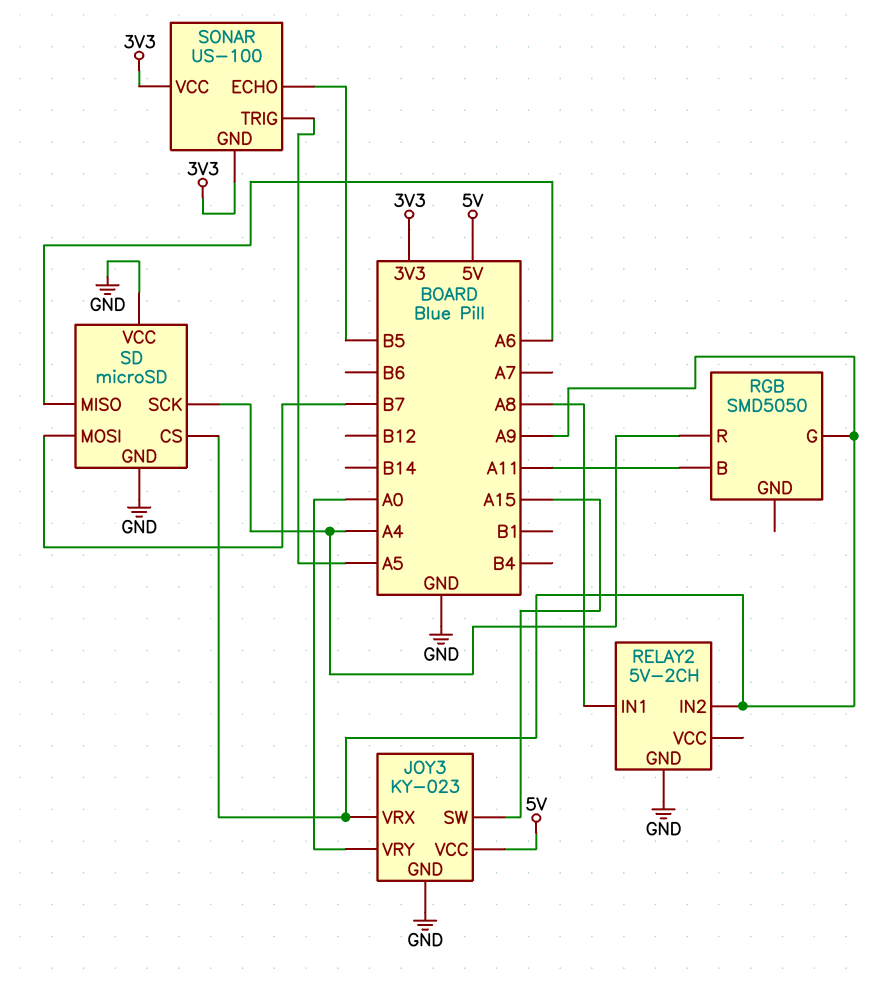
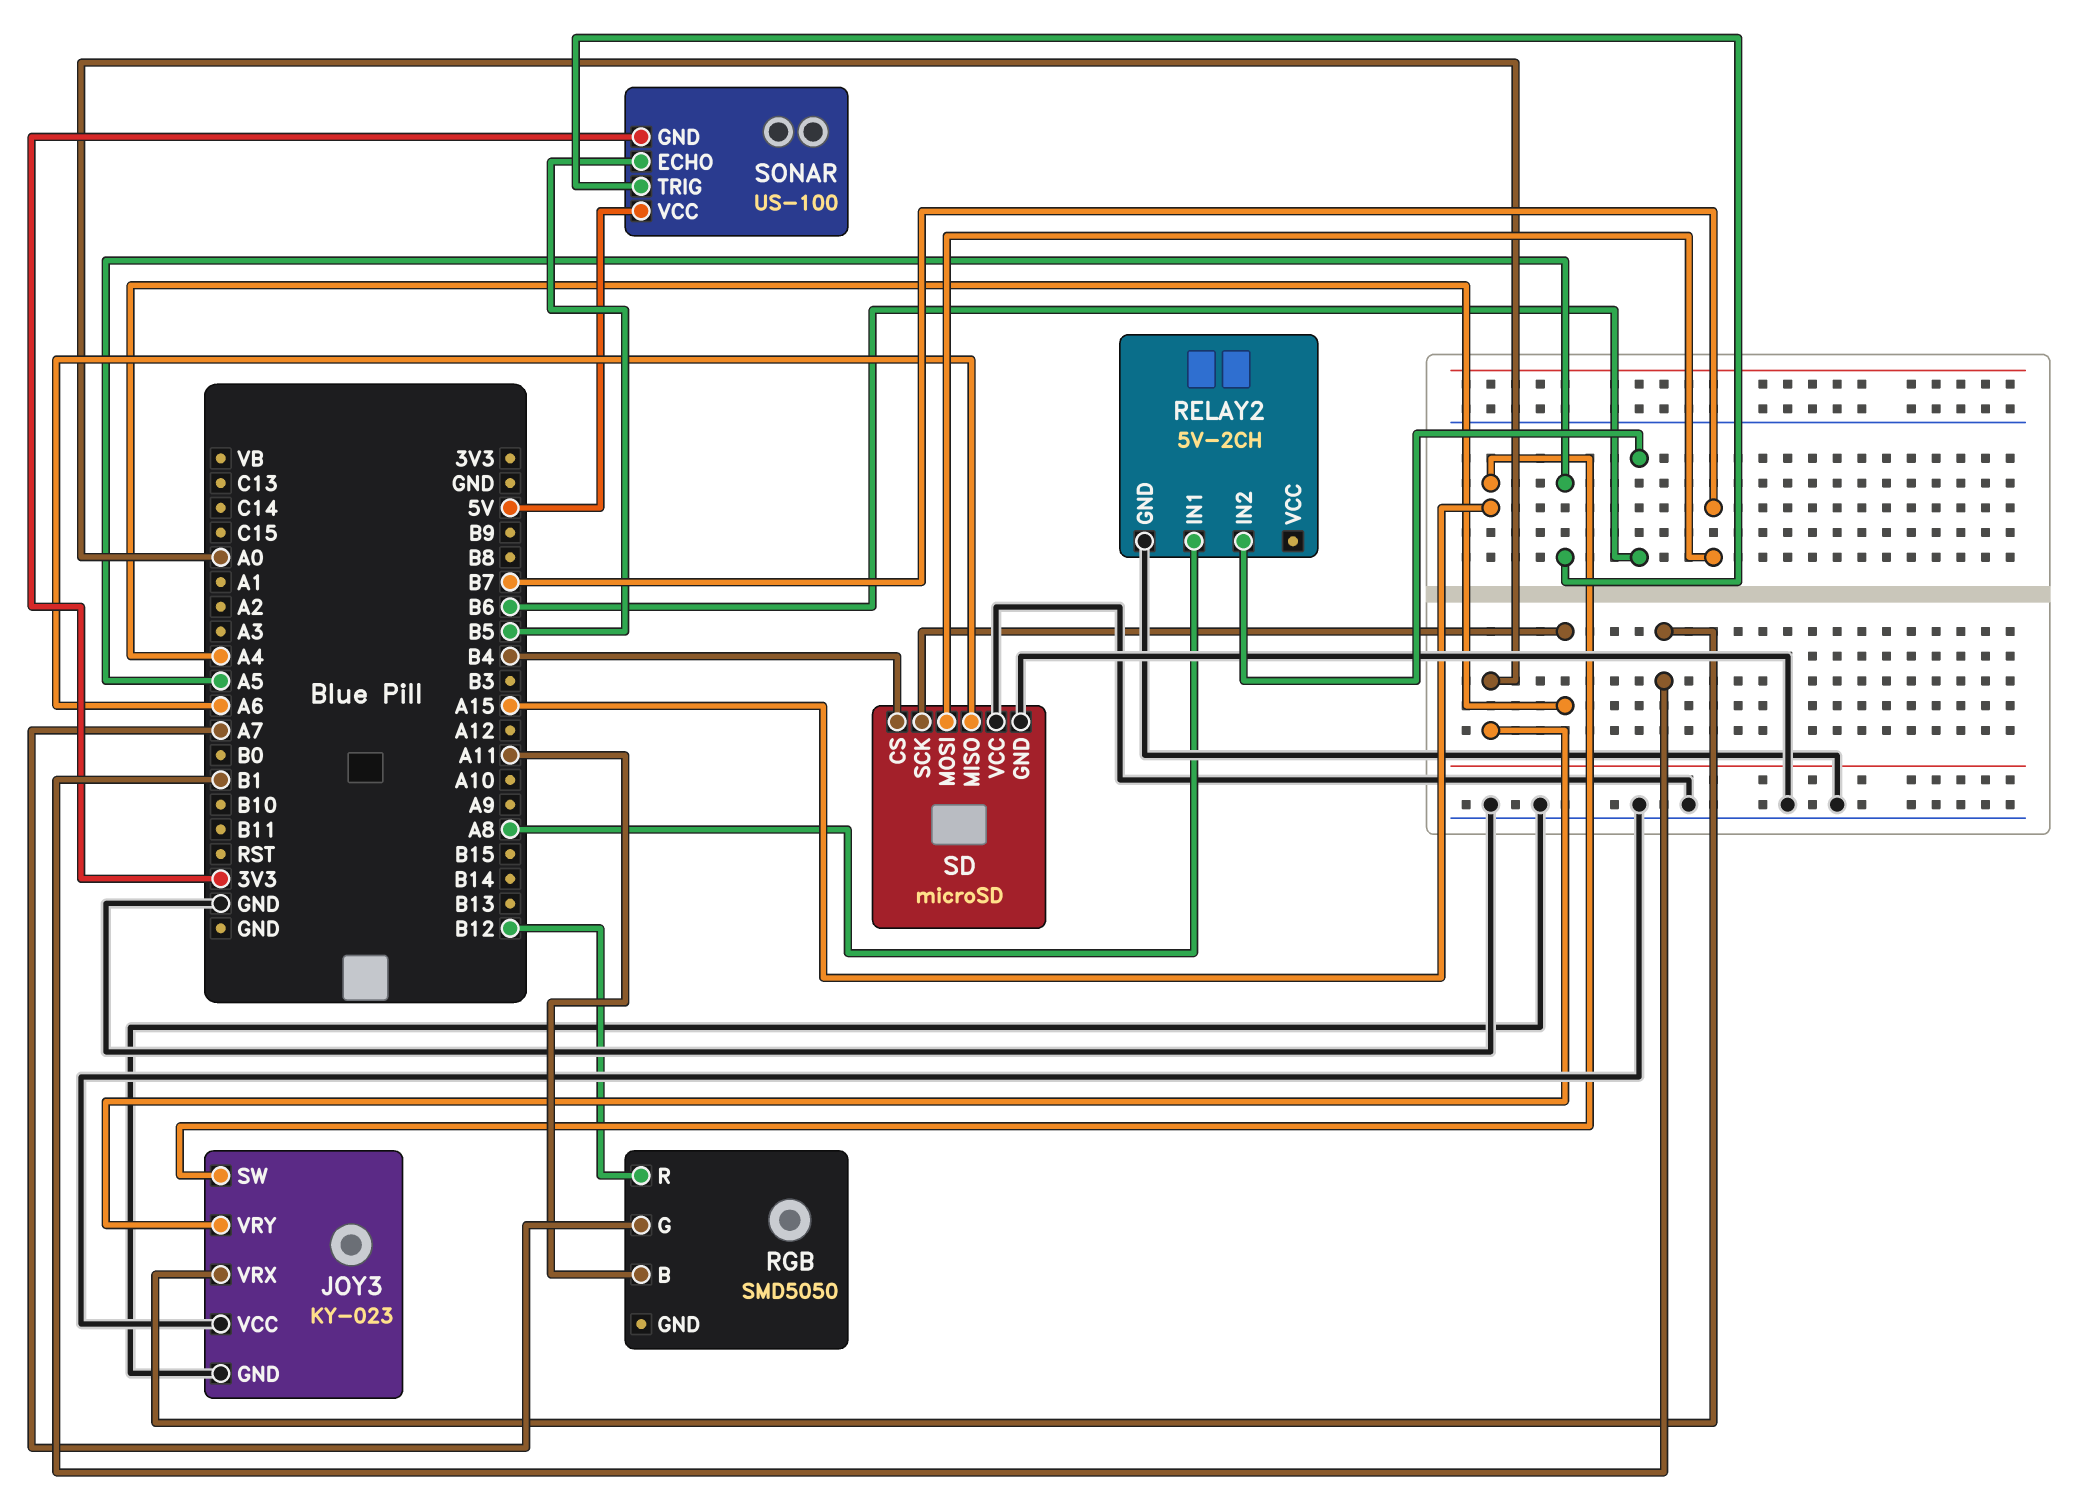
JOY3 pin VCC: 5V -> GND
JOY3 pin VRX: A9 -> B1
RELAY2 pin IN2: A9 -> B6
RGB pin G: A9 -> A7
RGB pin R: A4 -> B12
SD pin CS: A9 -> B4
SONAR pin VCC: 3V3 -> 5V

